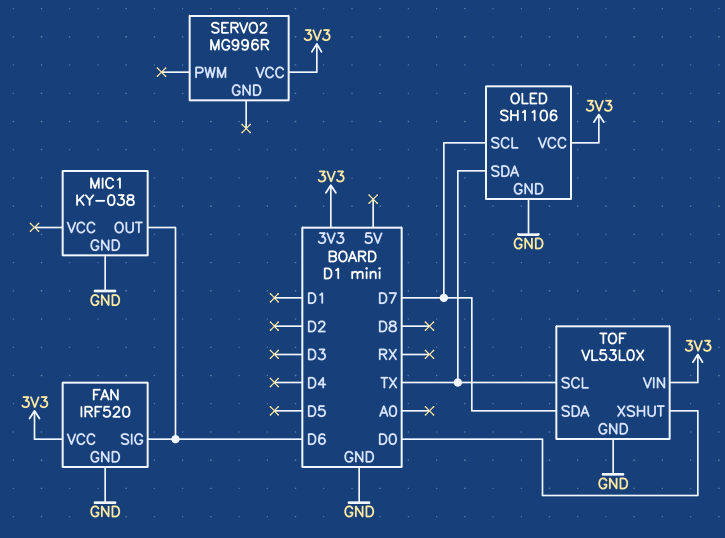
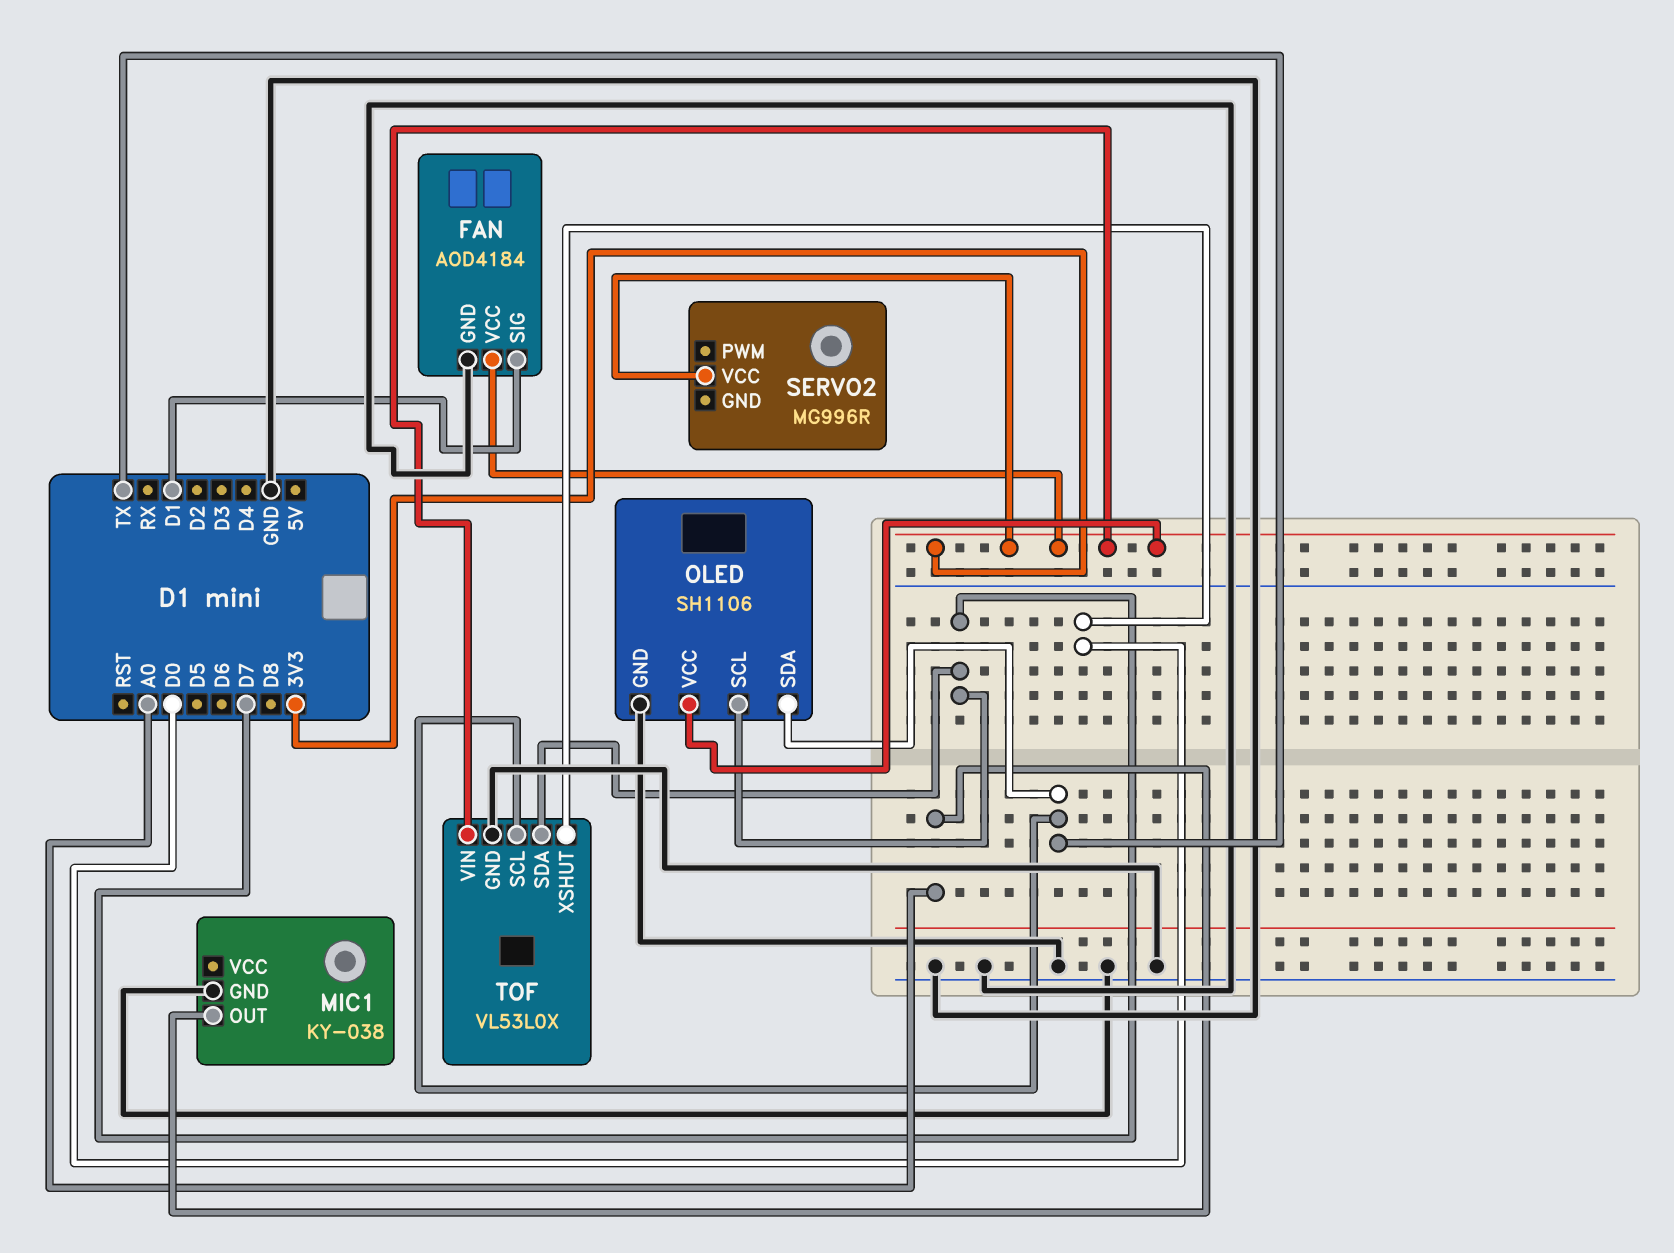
FAN: IRF520 -> AOD4184
FAN pin SIG: D6 -> D1
MIC1 pin OUT: D6 -> A0

